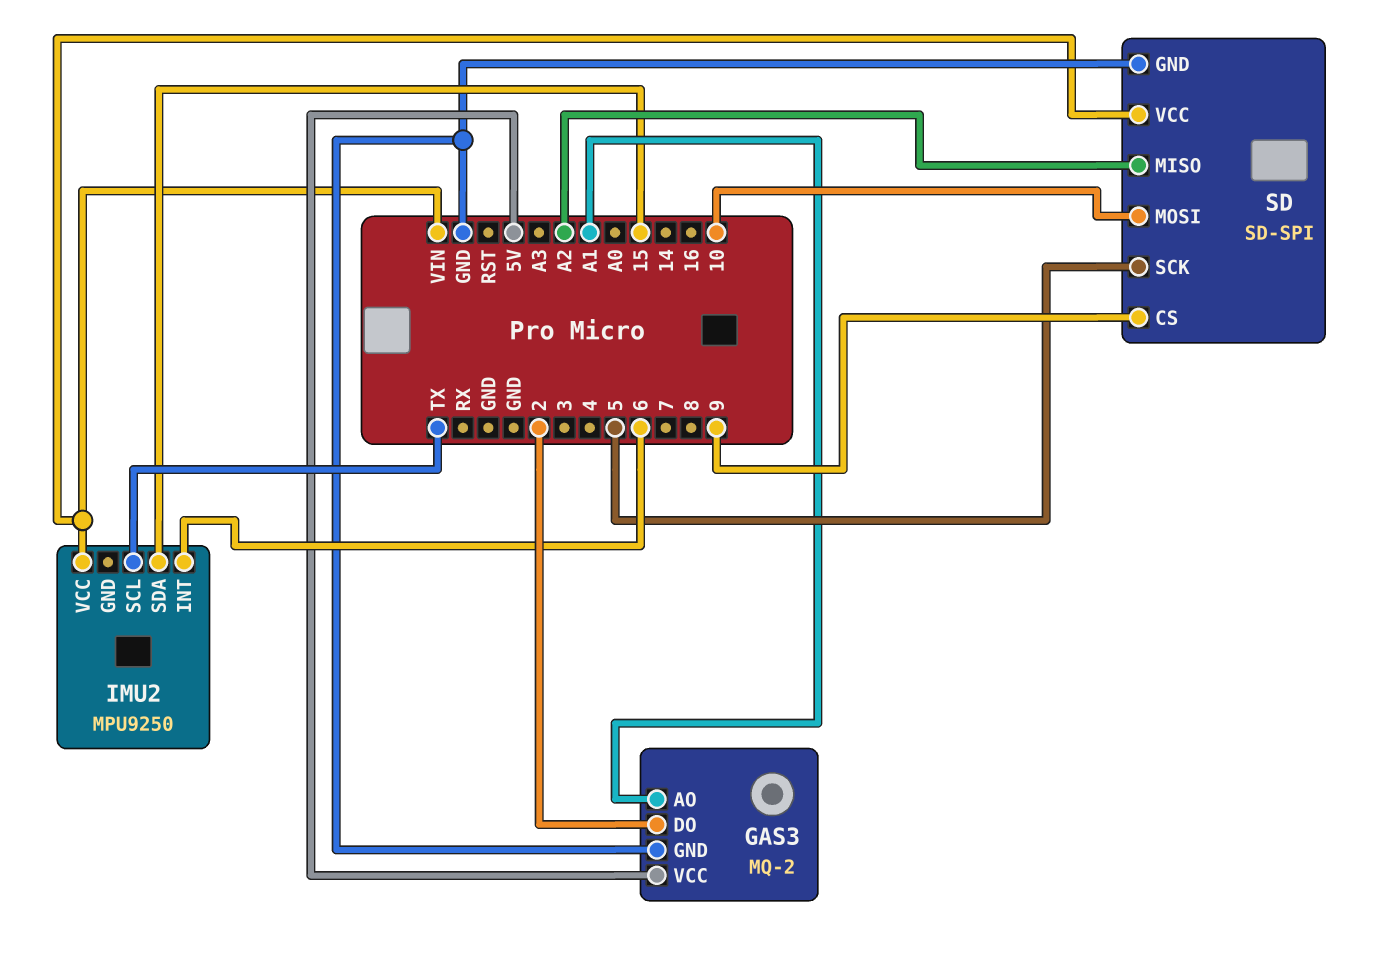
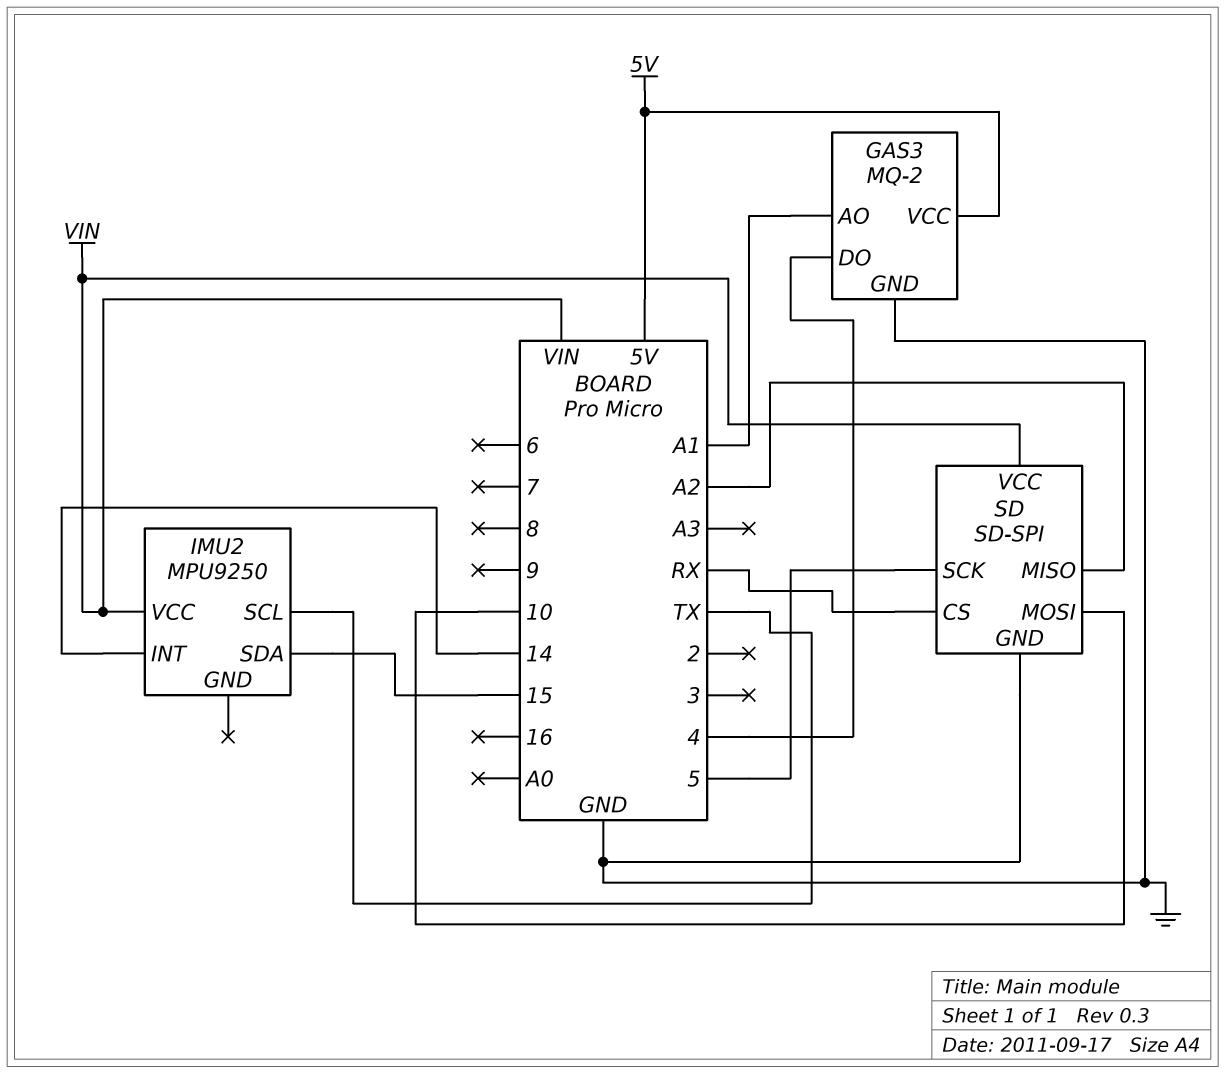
GAS3 pin DO: 2 -> 4
IMU2 pin INT: 6 -> 14
SD pin CS: 9 -> RX

